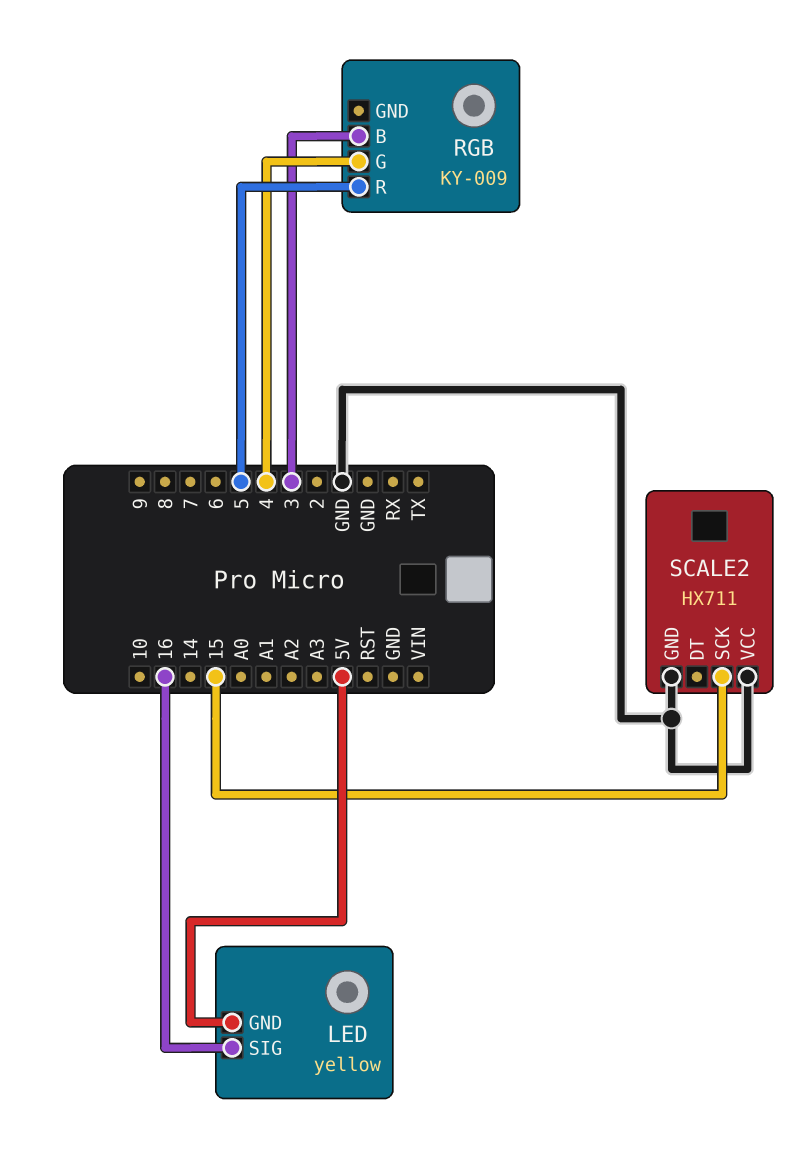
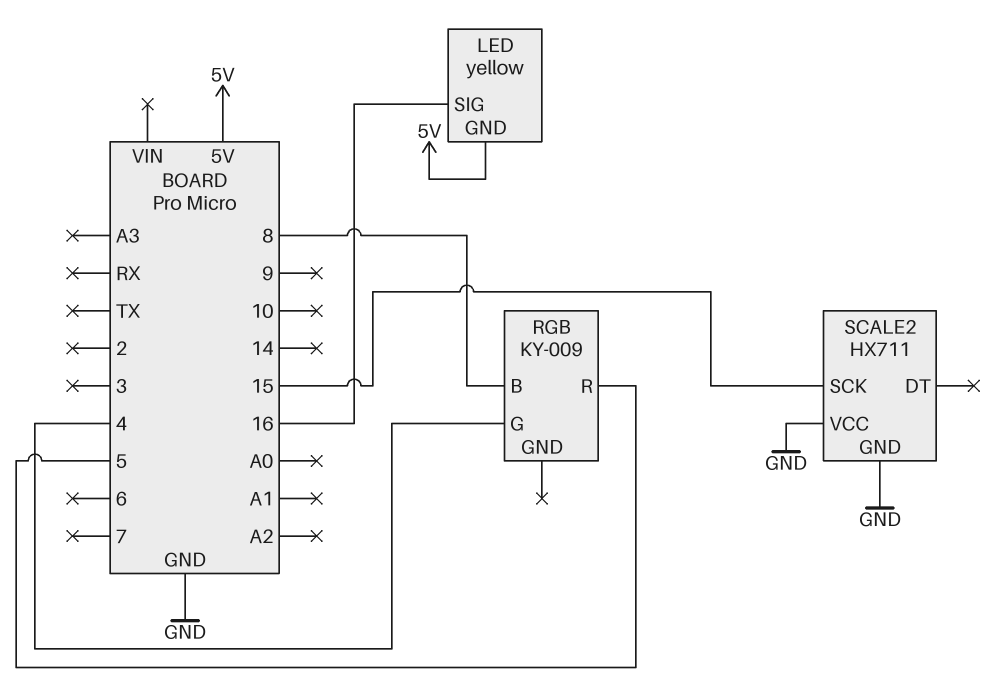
RGB pin B: 3 -> 8

